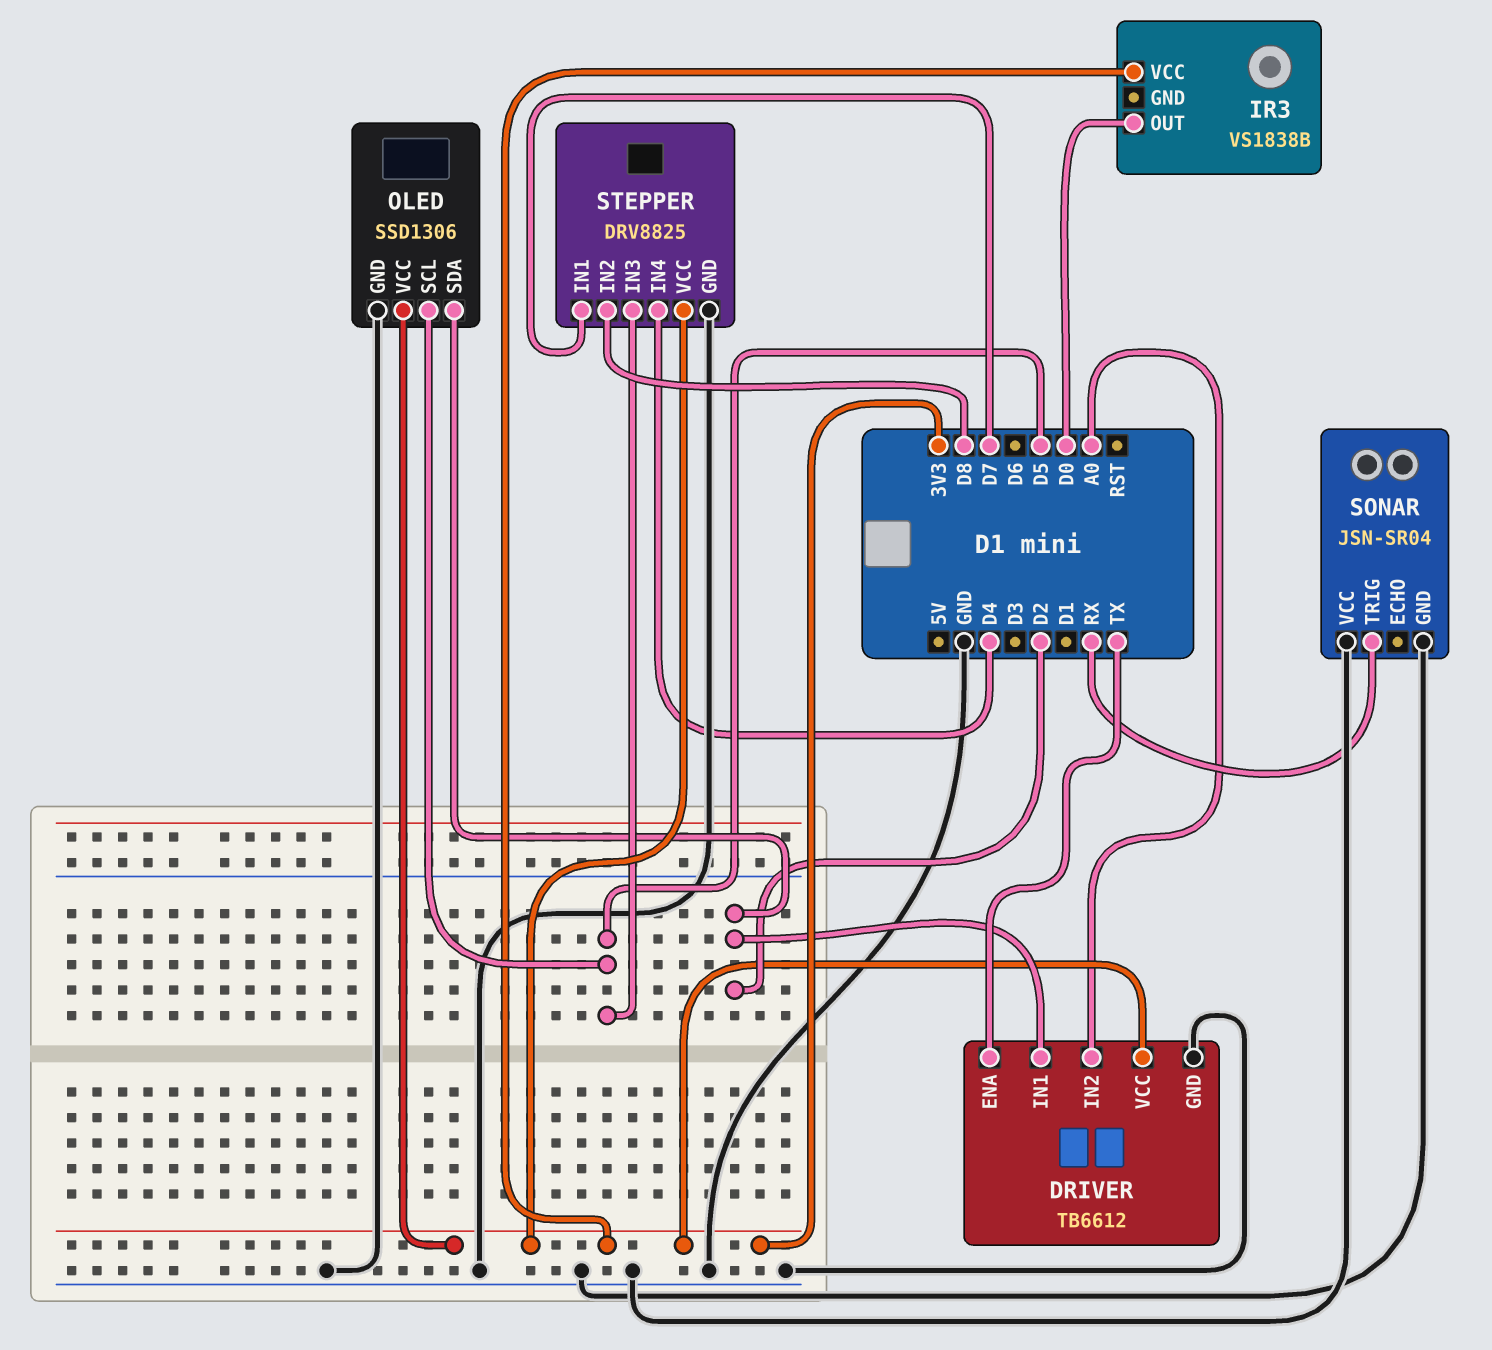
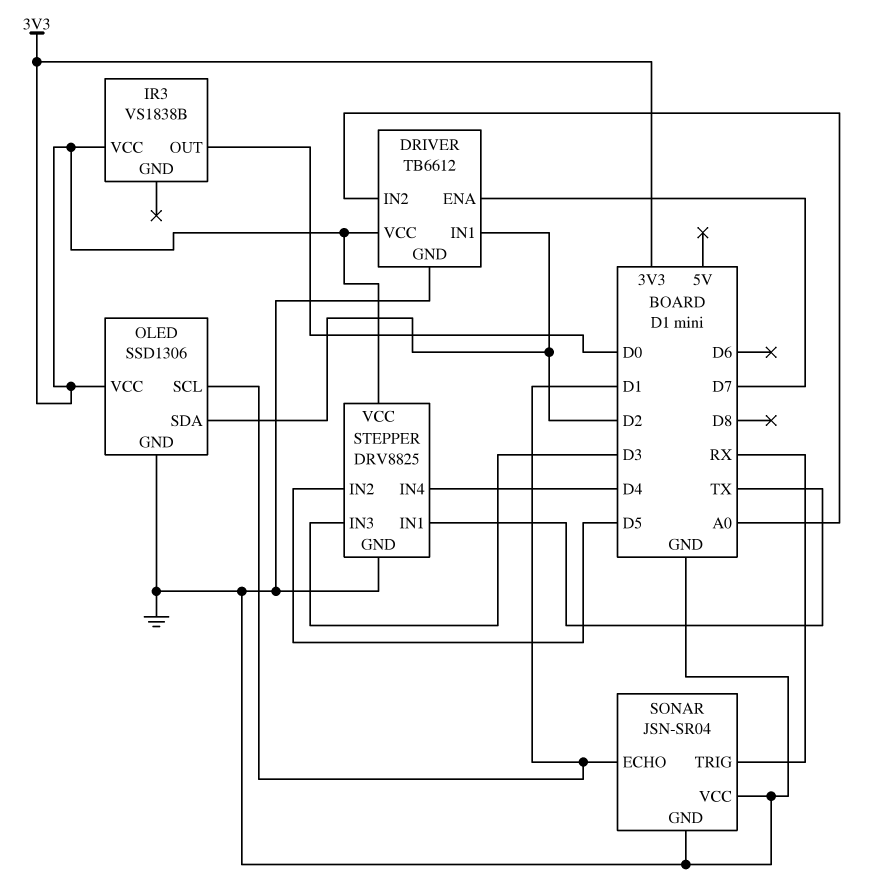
DRIVER pin ENA: TX -> D7
OLED pin SCL: D5 -> D1
SONAR pin ECHO: none -> D1
STEPPER pin IN1: D7 -> TX
STEPPER pin IN2: D8 -> D5
STEPPER pin IN3: D5 -> D3

